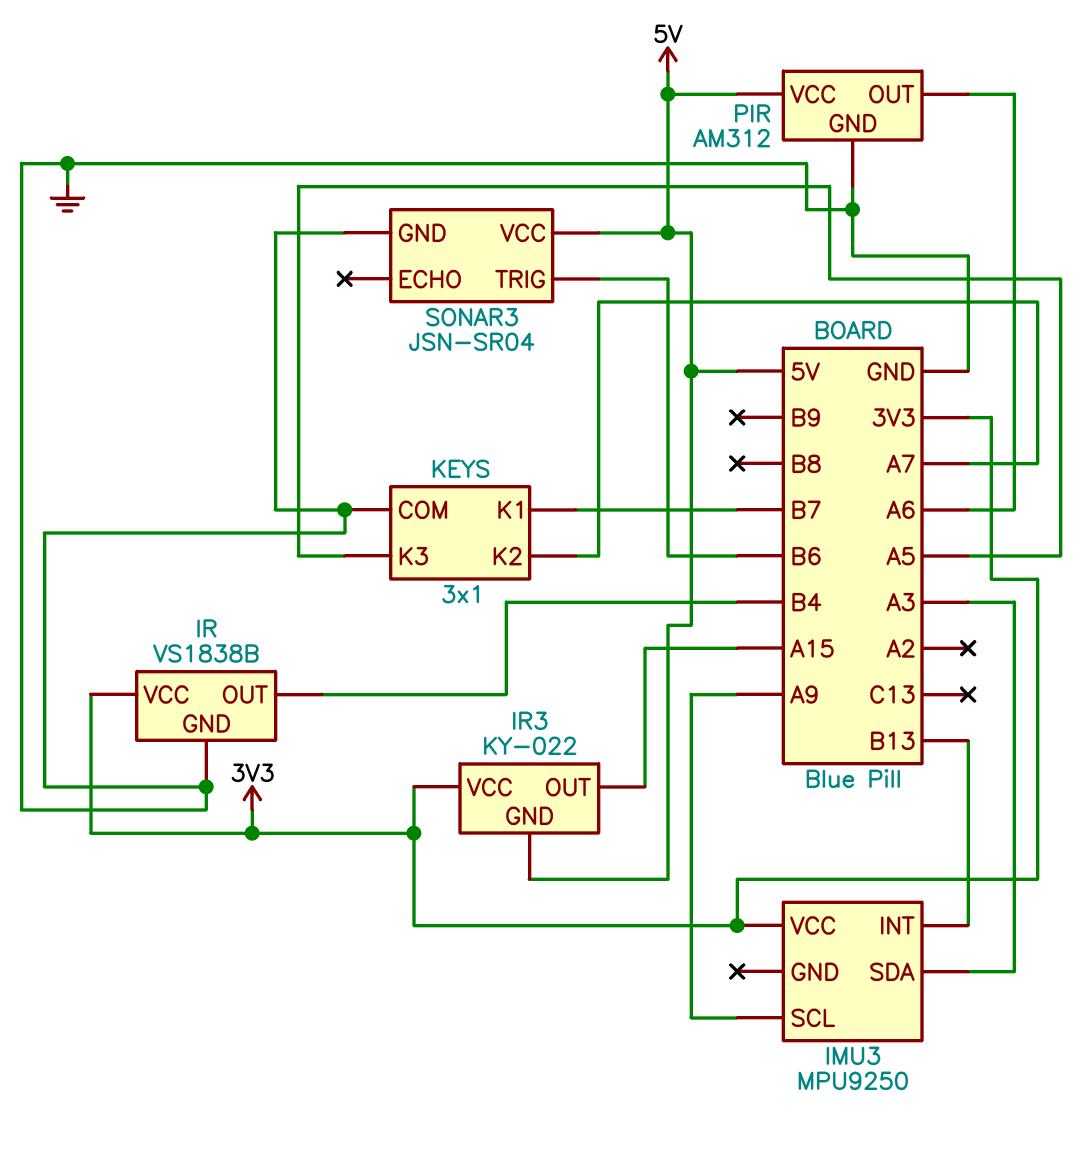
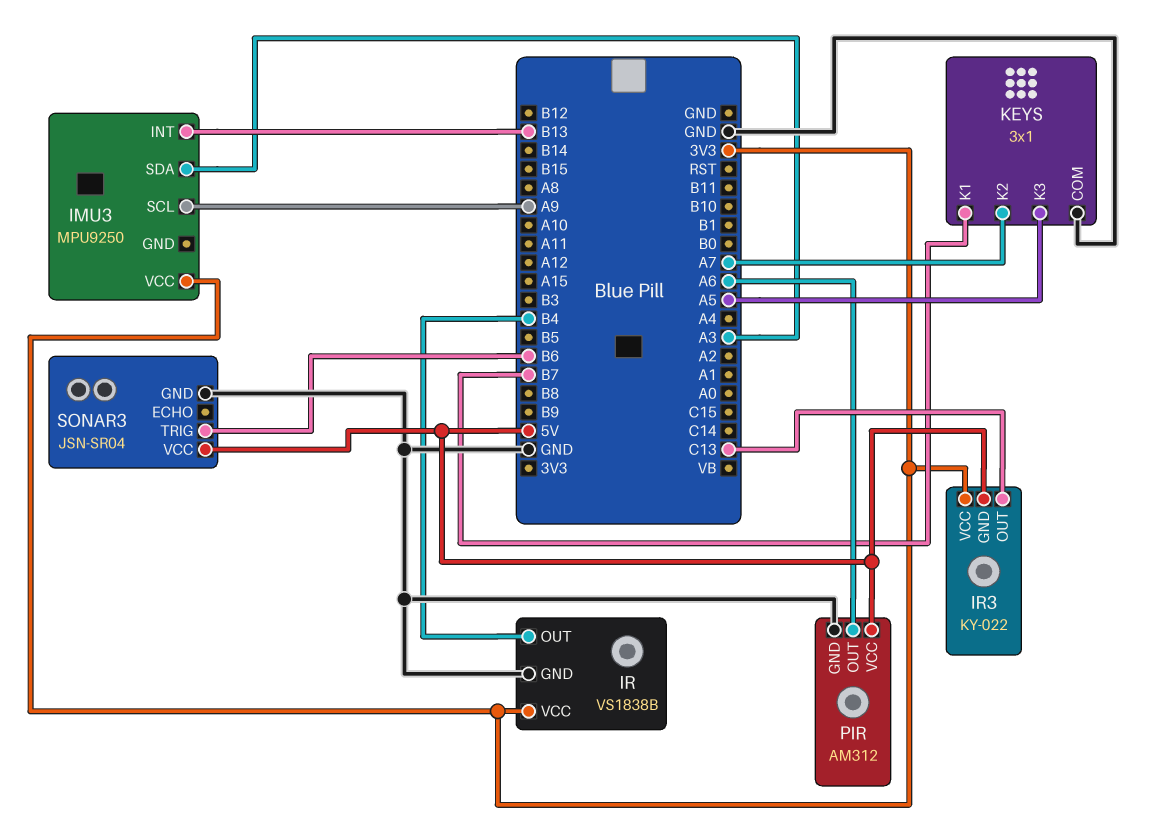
IR3 pin OUT: A15 -> C13

